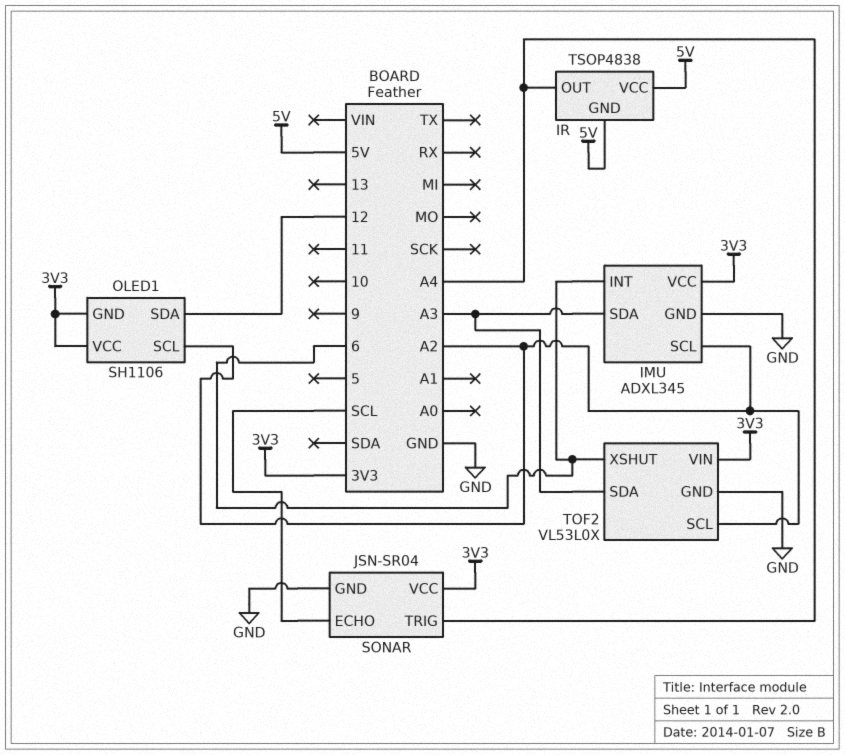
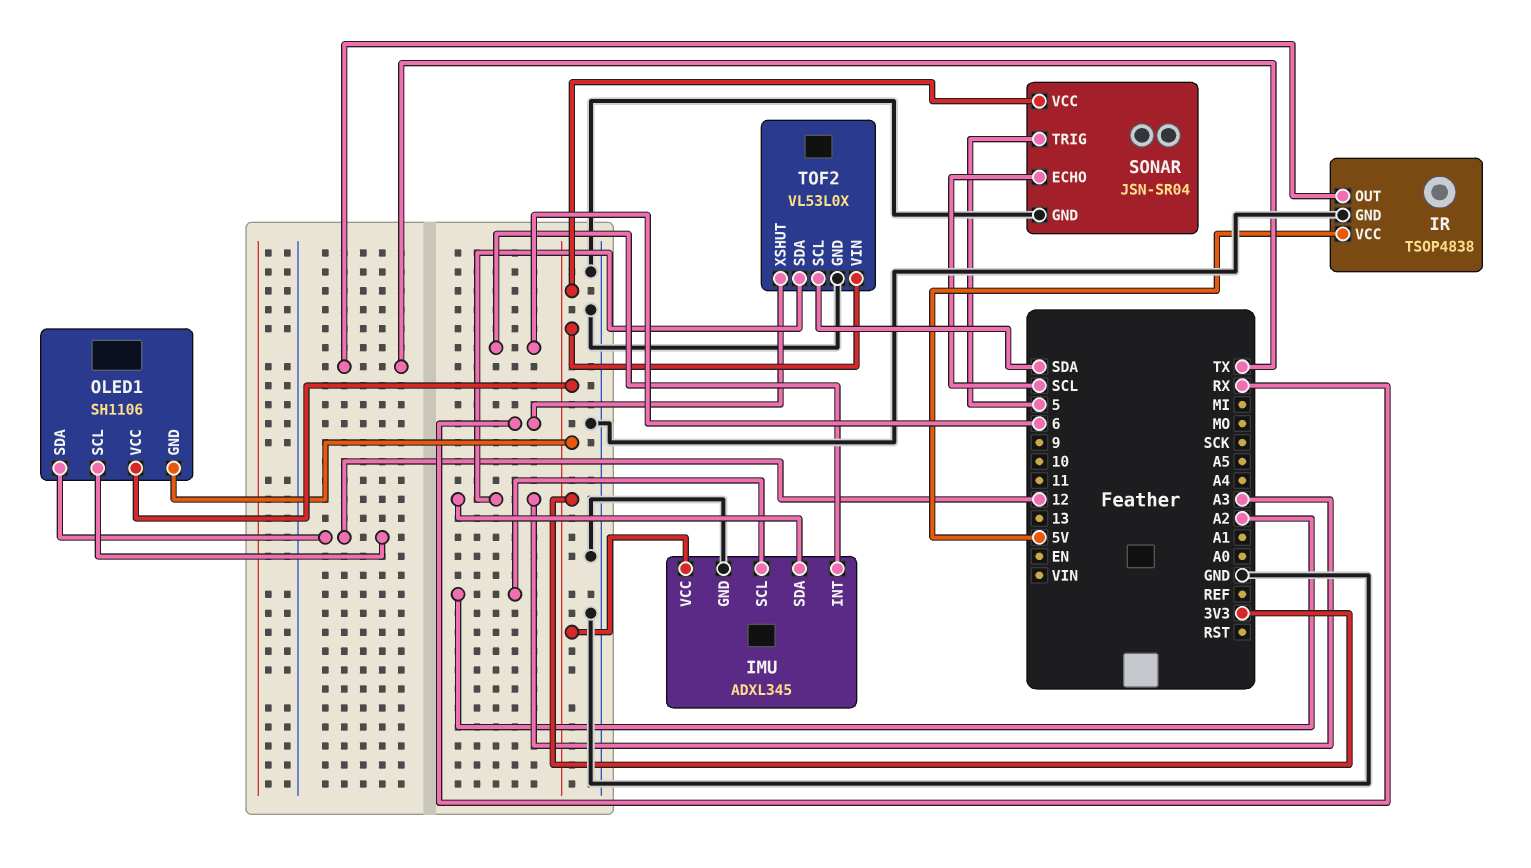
IR pin GND: 5V -> GND
IR pin OUT: A4 -> TX
OLED1 pin SCL: A2 -> 12
SONAR pin TRIG: A4 -> 5
TOF2 pin SCL: A2 -> SDA
TOF2 pin XSHUT: 6 -> RX

